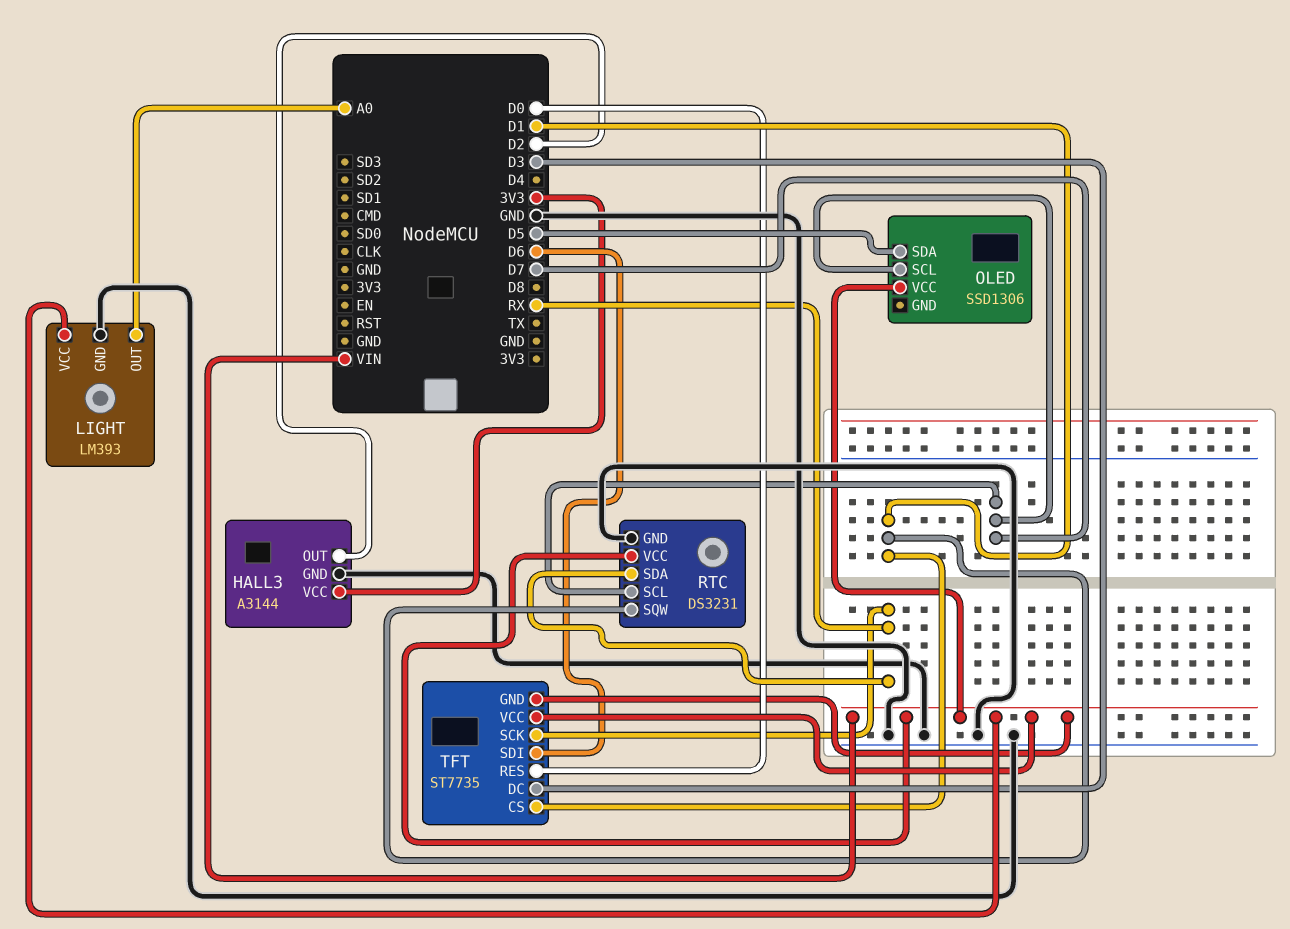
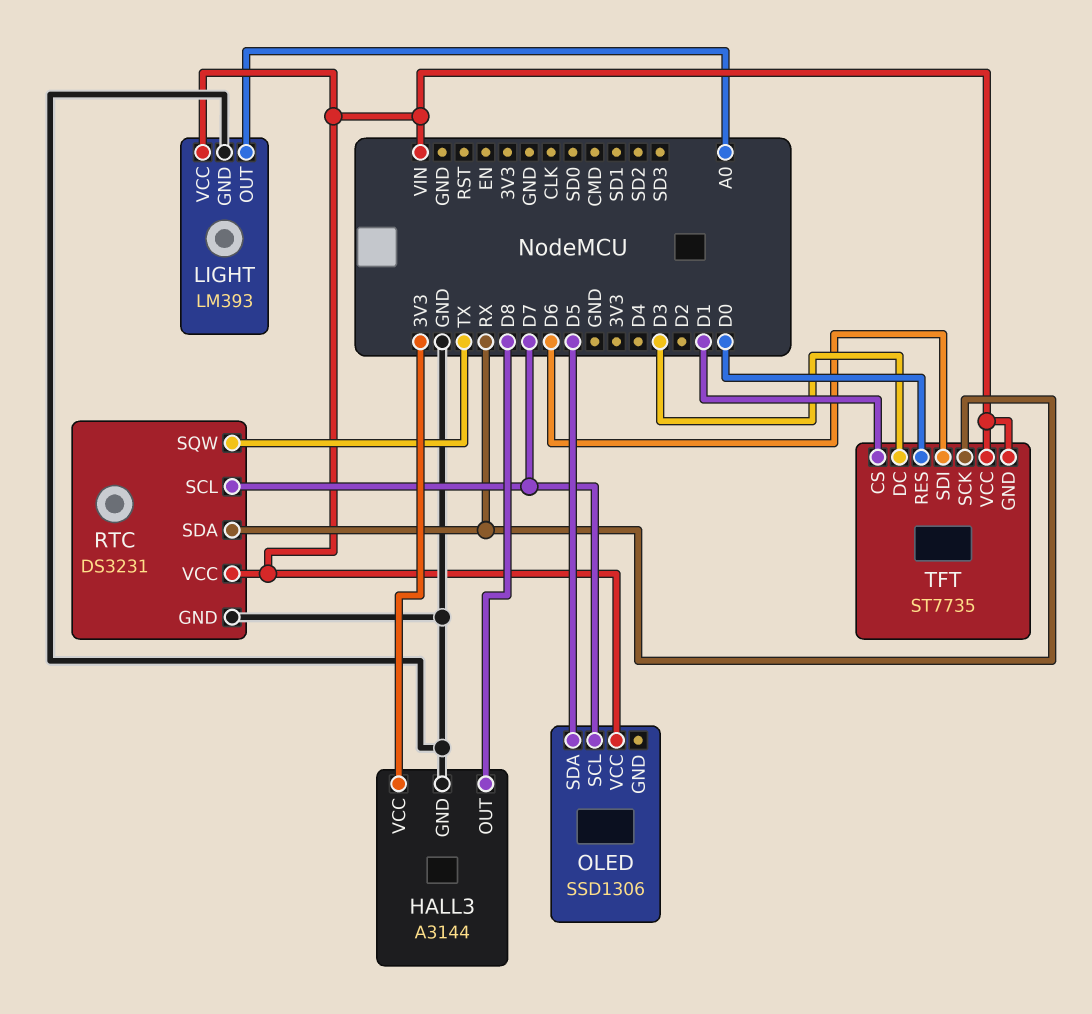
HALL3 pin OUT: D2 -> D8
RTC pin SQW: D1 -> TX

